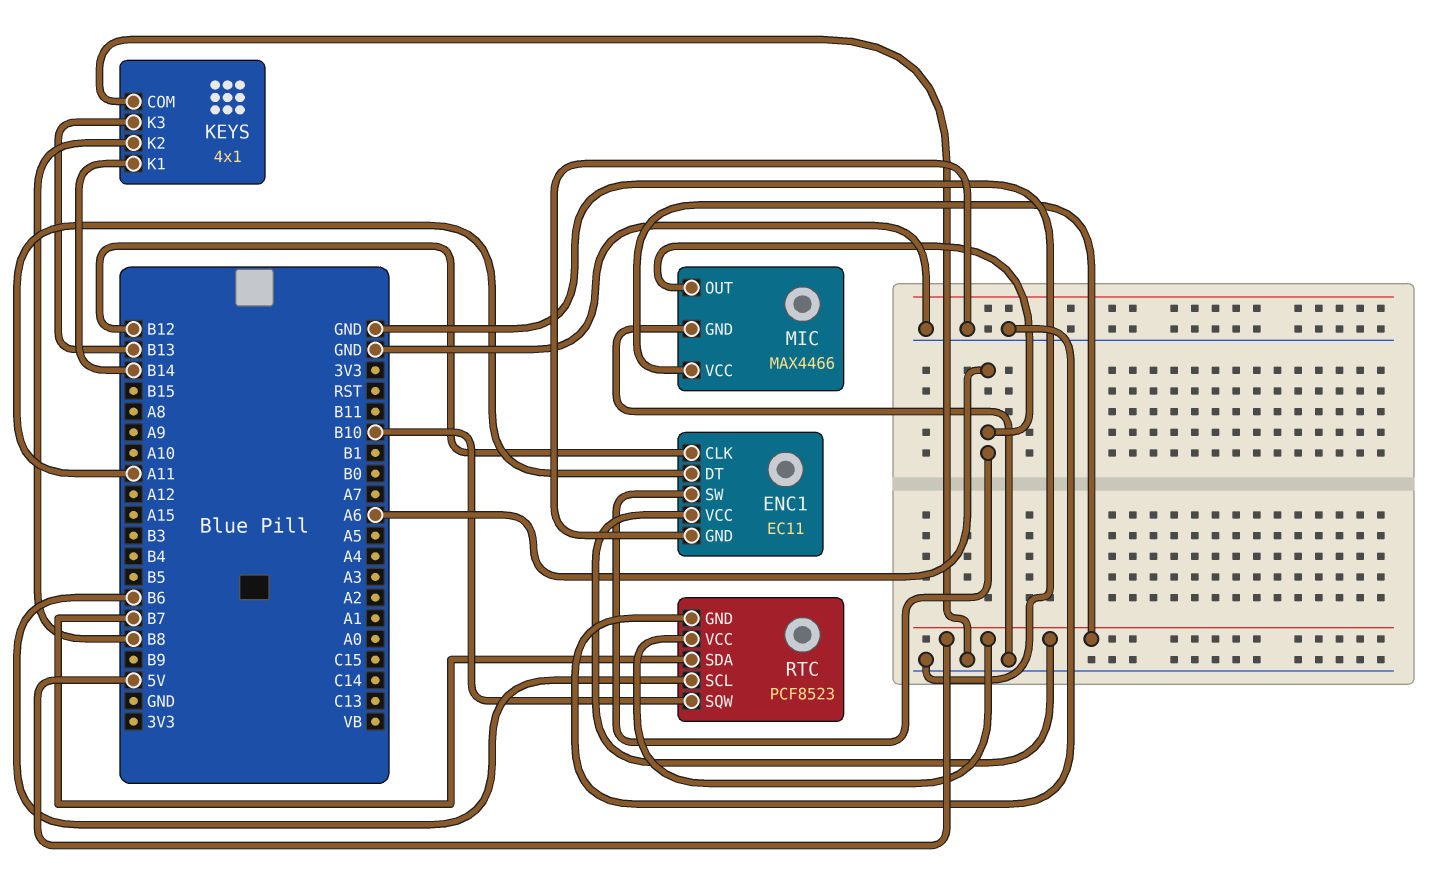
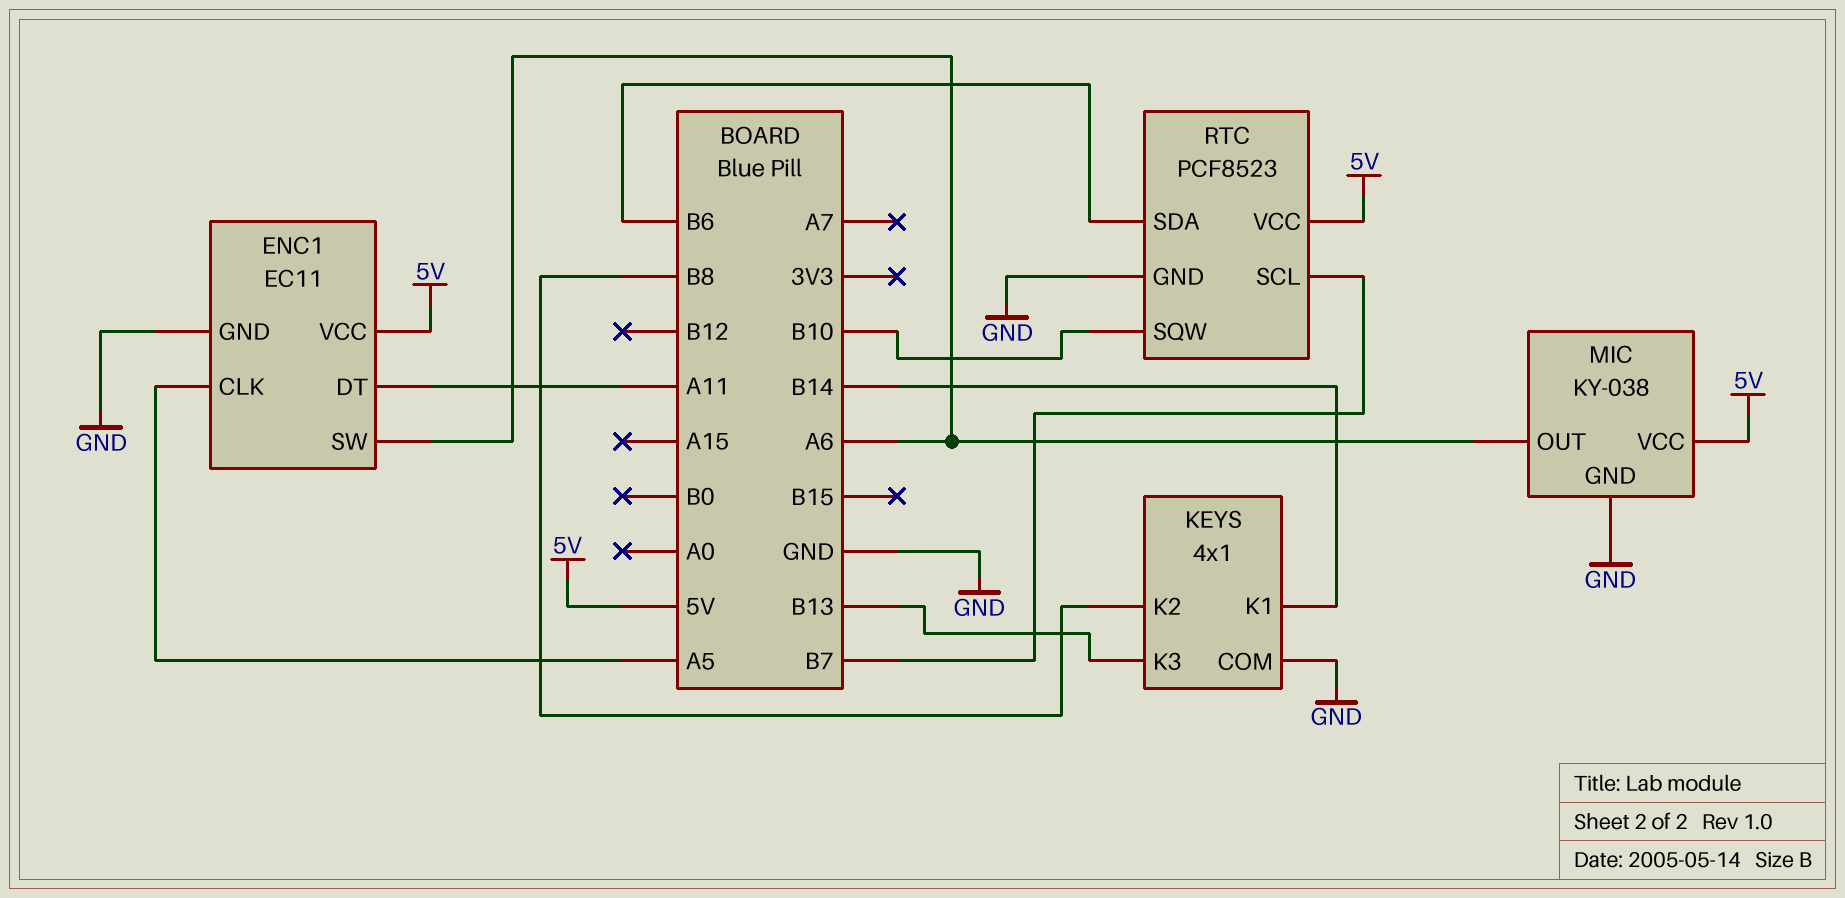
ENC1 pin CLK: B12 -> A5
MIC: MAX4466 -> KY-038
RTC pin SCL: B6 -> B7
RTC pin SDA: B7 -> B6

